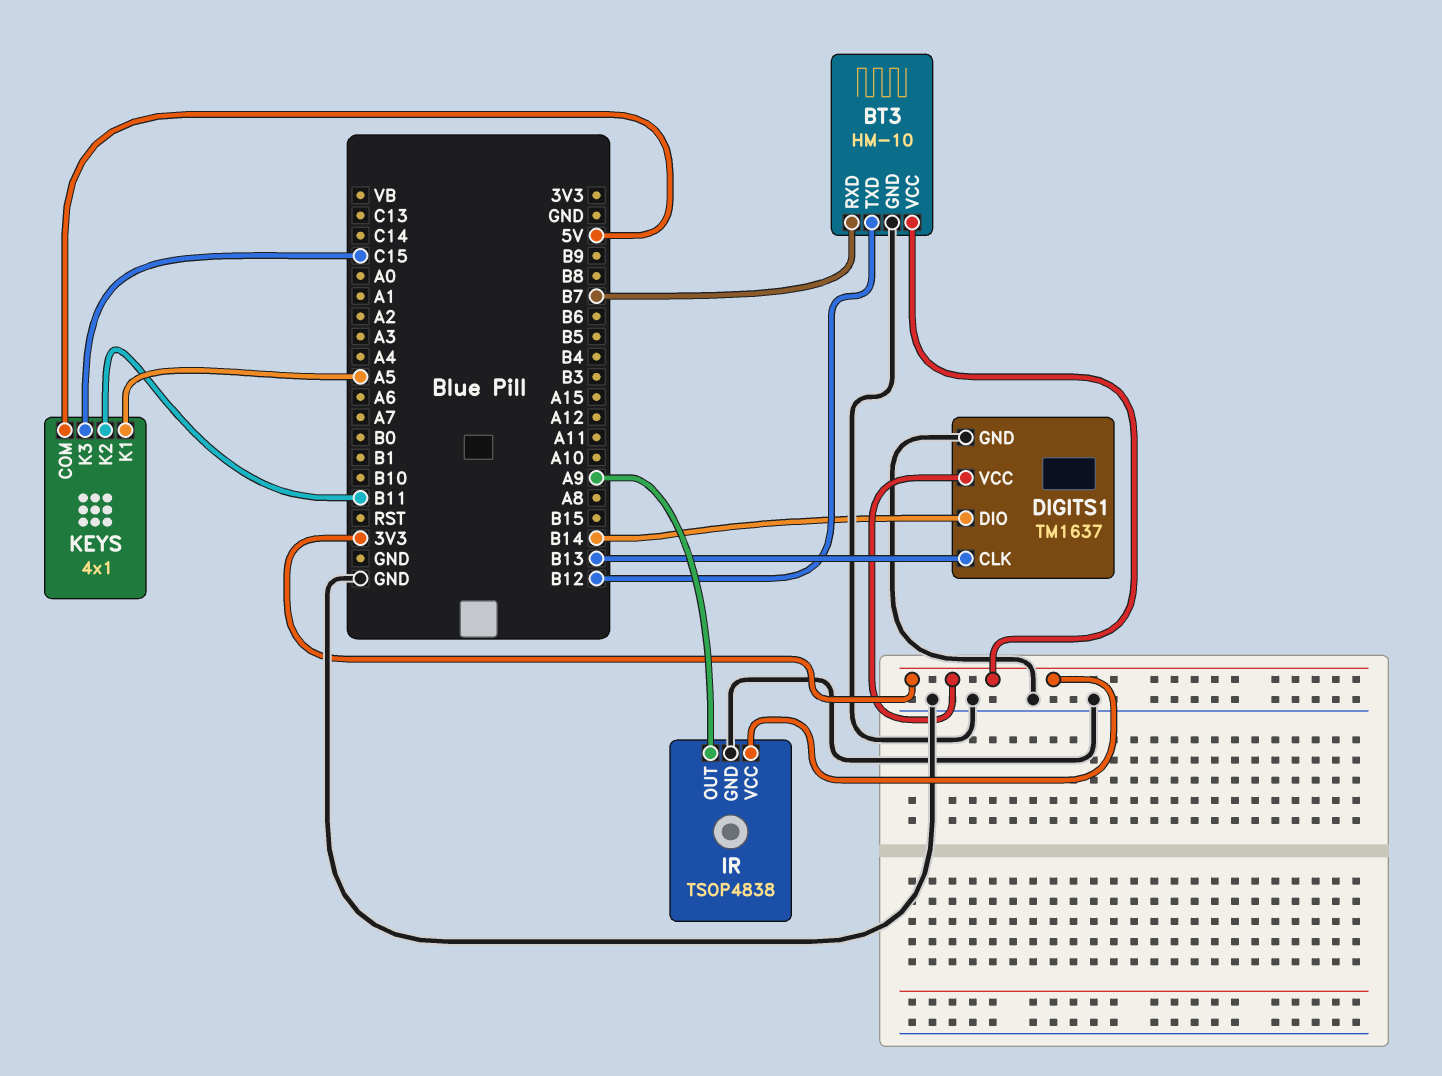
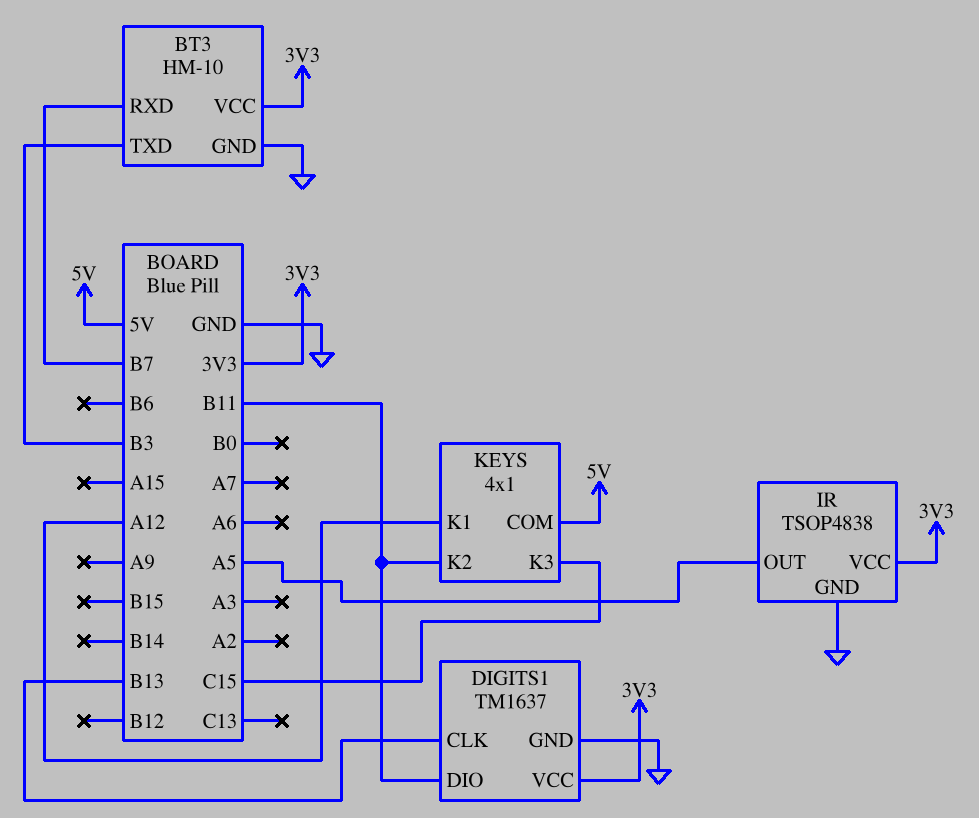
BT3 pin TXD: B12 -> B3
DIGITS1 pin DIO: B14 -> B11
IR pin OUT: A9 -> A5
KEYS pin K1: A5 -> A12

